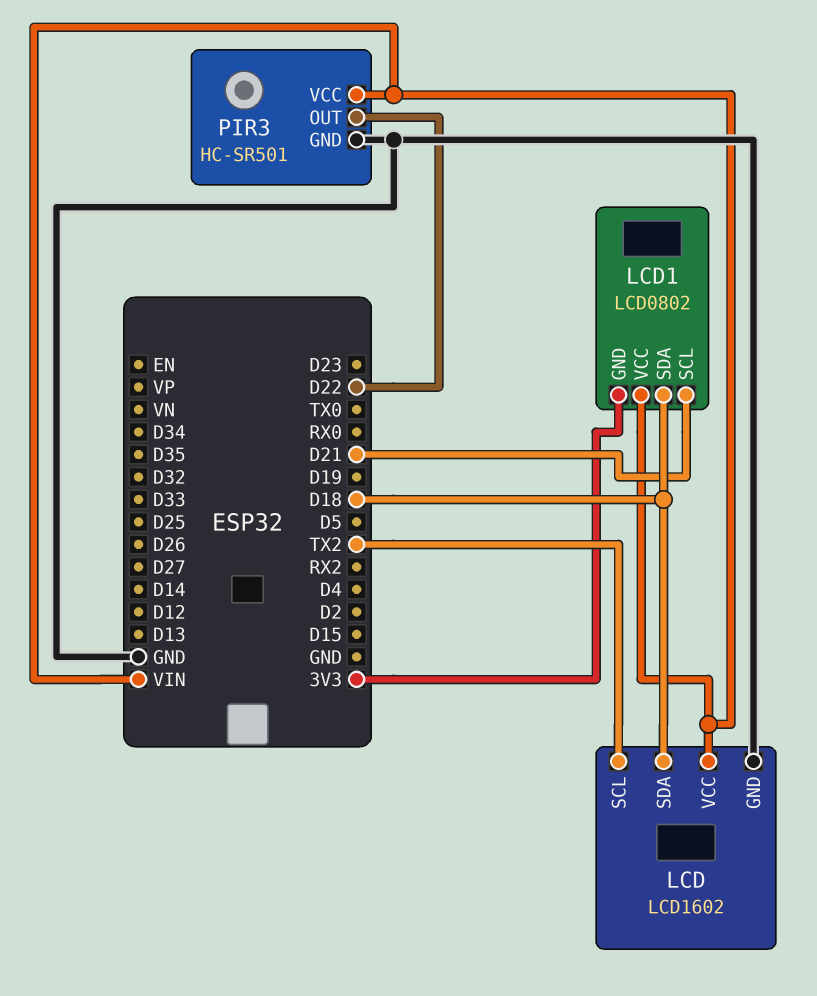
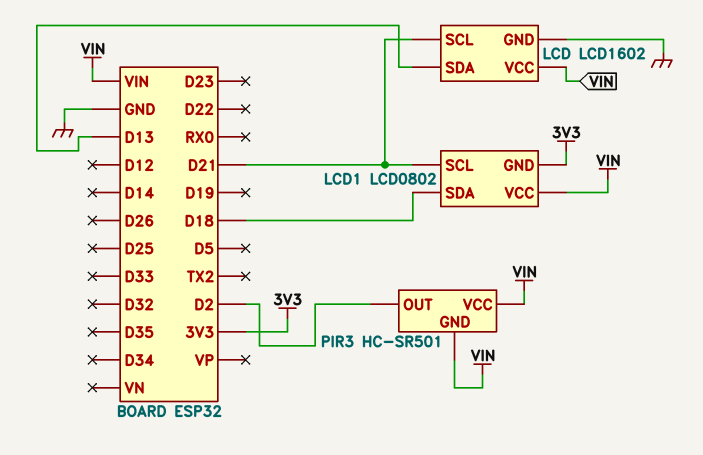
LCD pin SCL: TX2 -> D21
LCD pin SDA: D18 -> D13
PIR3 pin GND: GND -> VIN
PIR3 pin OUT: D22 -> D2

